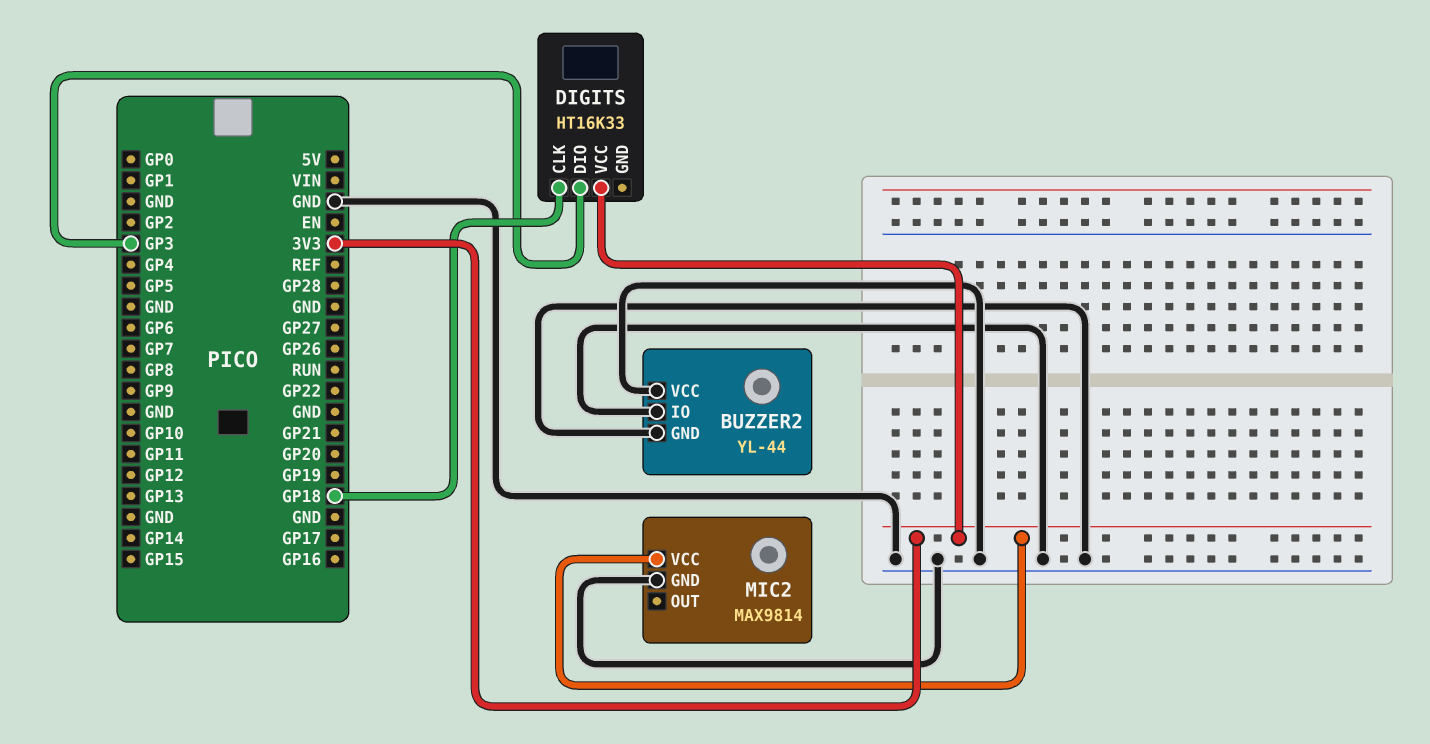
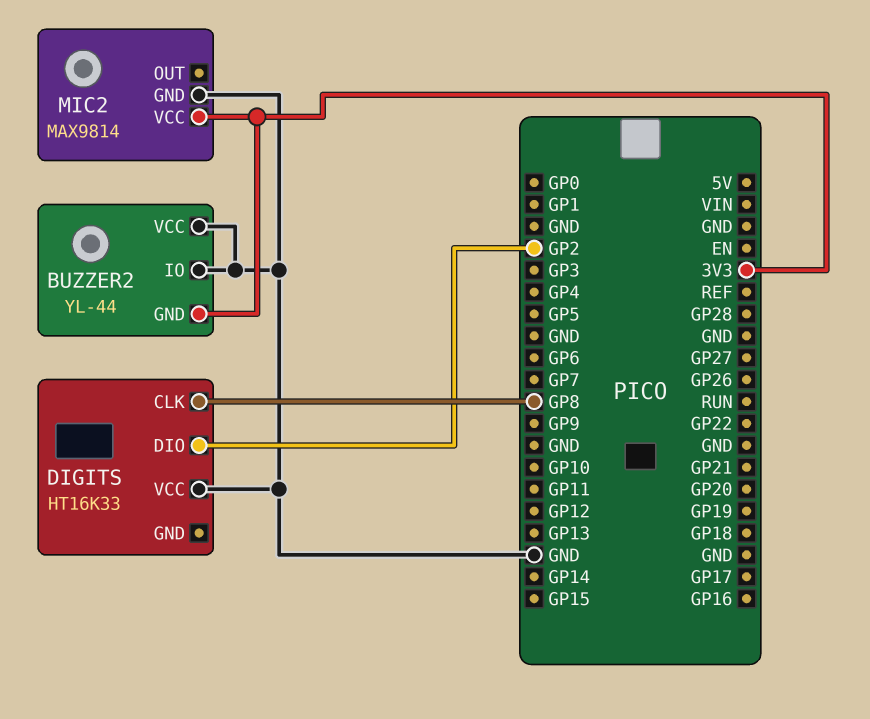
BUZZER2 pin GND: GND -> 3V3
DIGITS pin CLK: GP18 -> GP8
DIGITS pin DIO: GP3 -> GP2
DIGITS pin VCC: 3V3 -> GND

